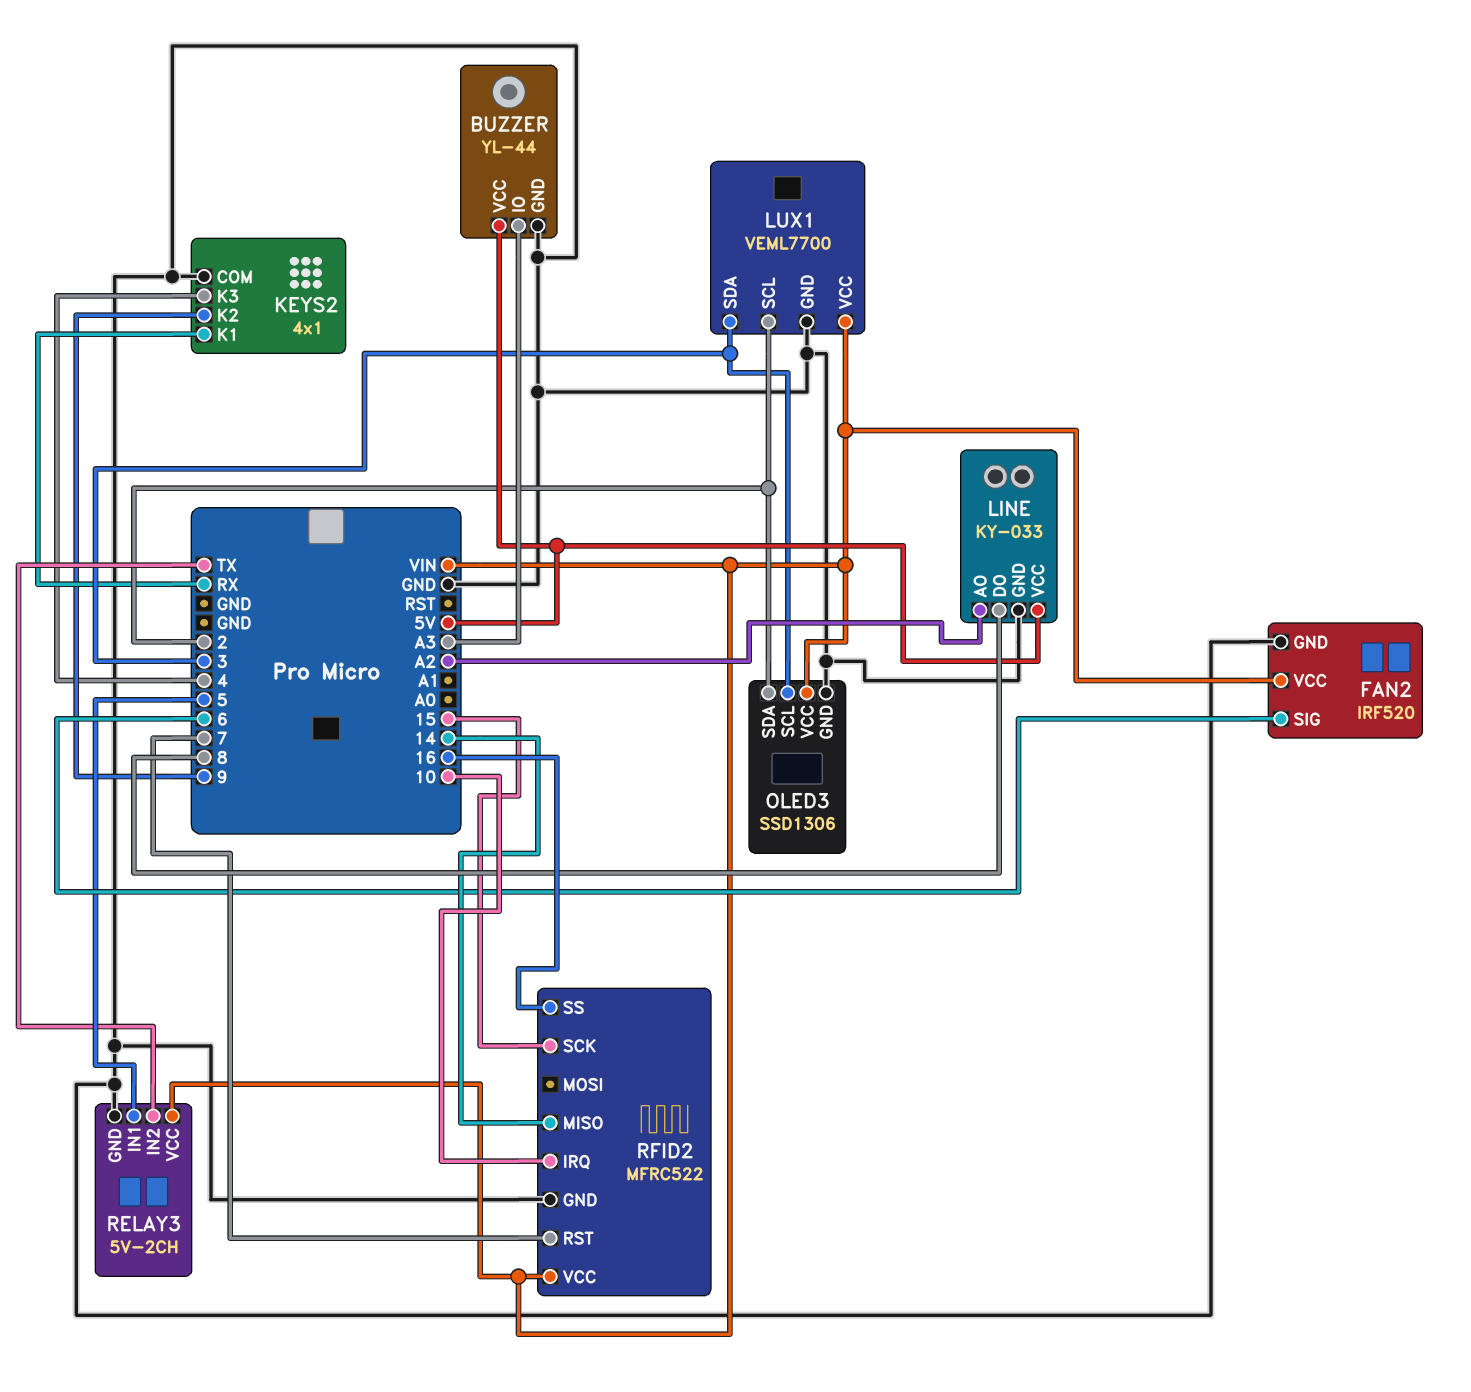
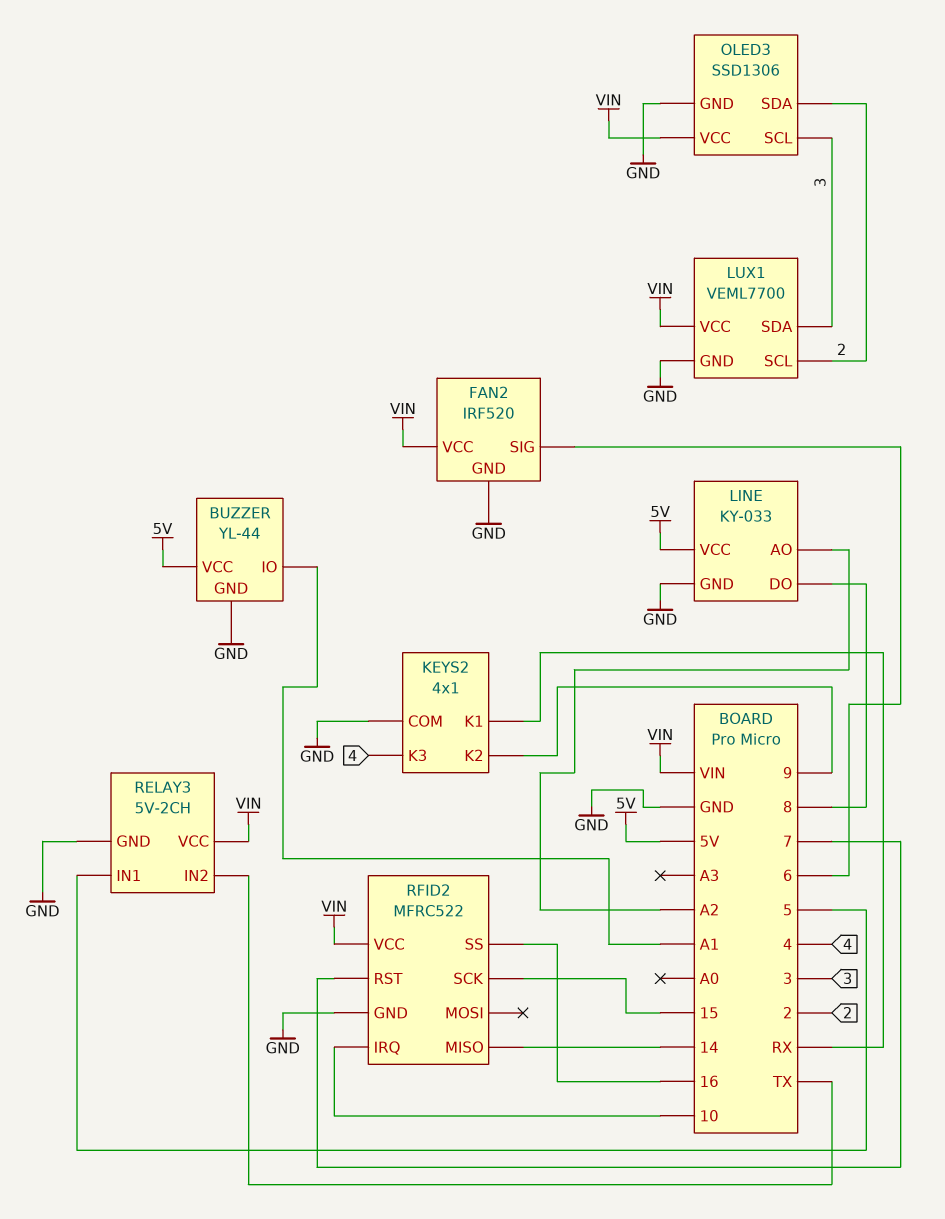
BUZZER pin IO: A3 -> A1

